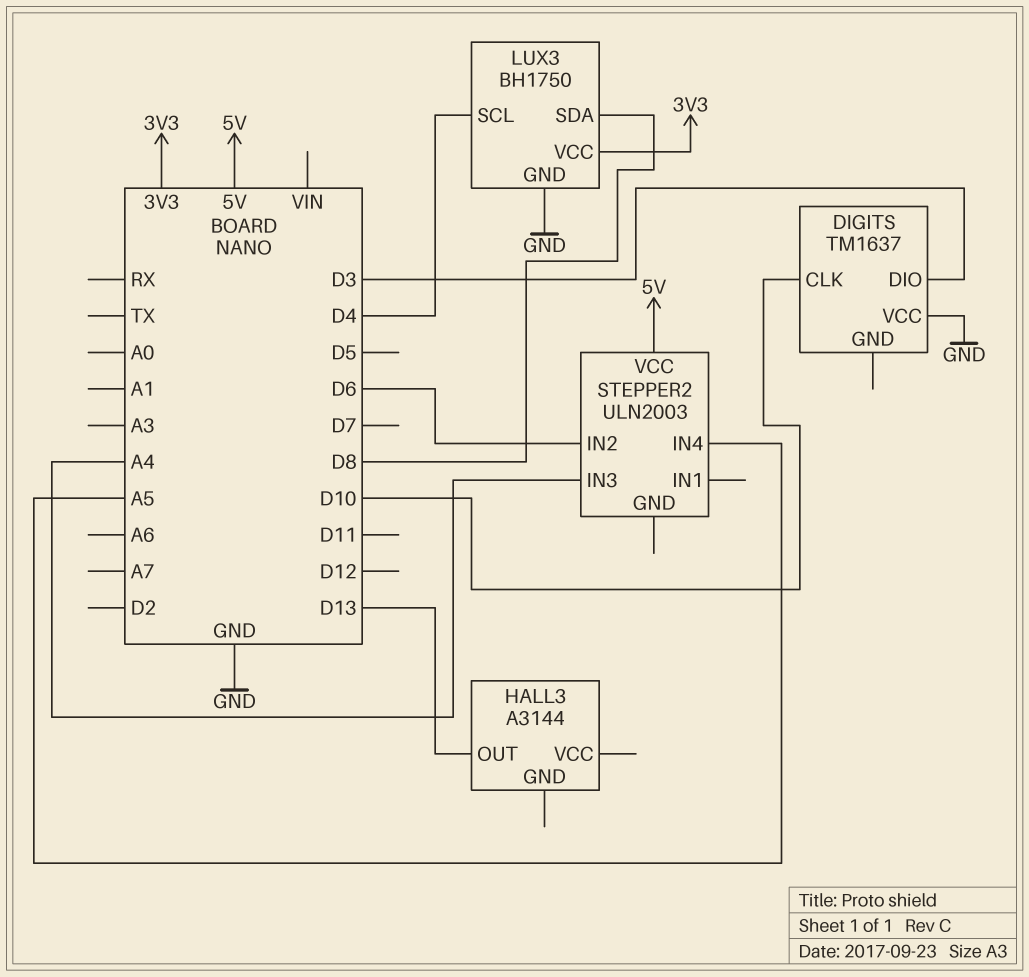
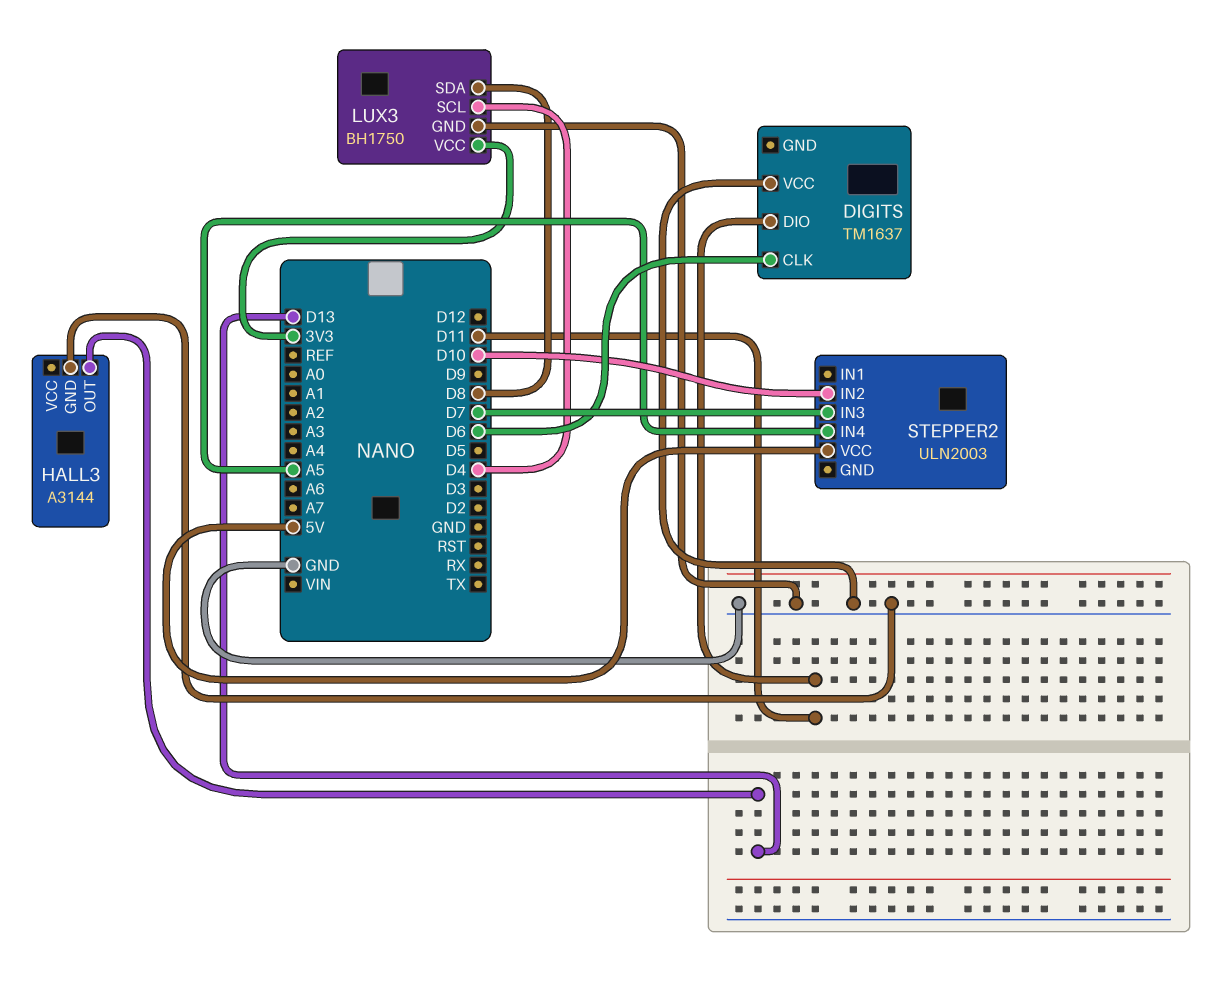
DIGITS pin CLK: D10 -> D6
DIGITS pin DIO: D3 -> D11
HALL3 pin GND: none -> GND
STEPPER2 pin IN2: D6 -> D10
STEPPER2 pin IN3: A4 -> D7

